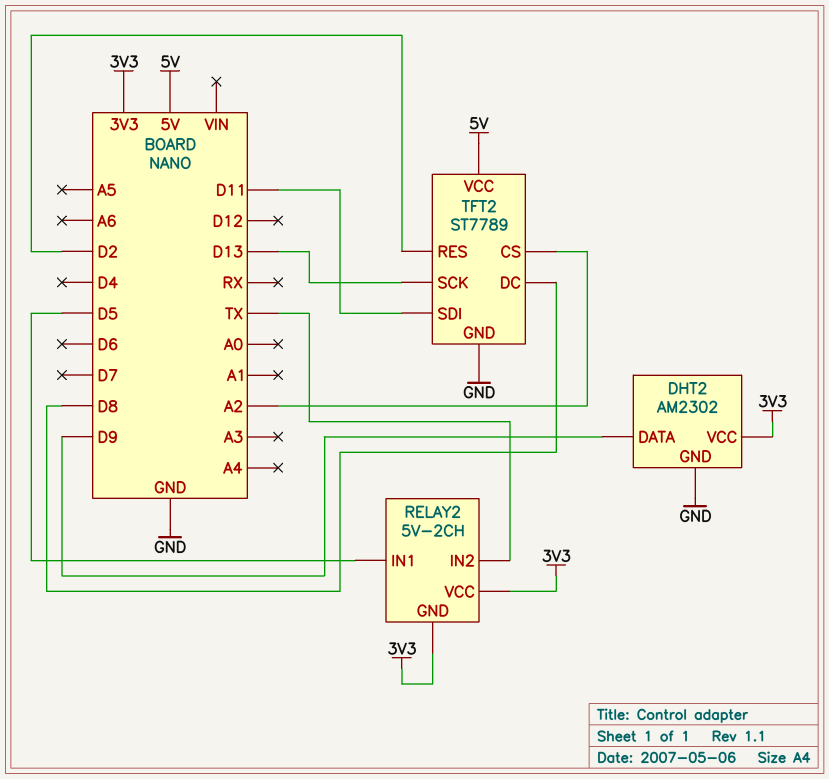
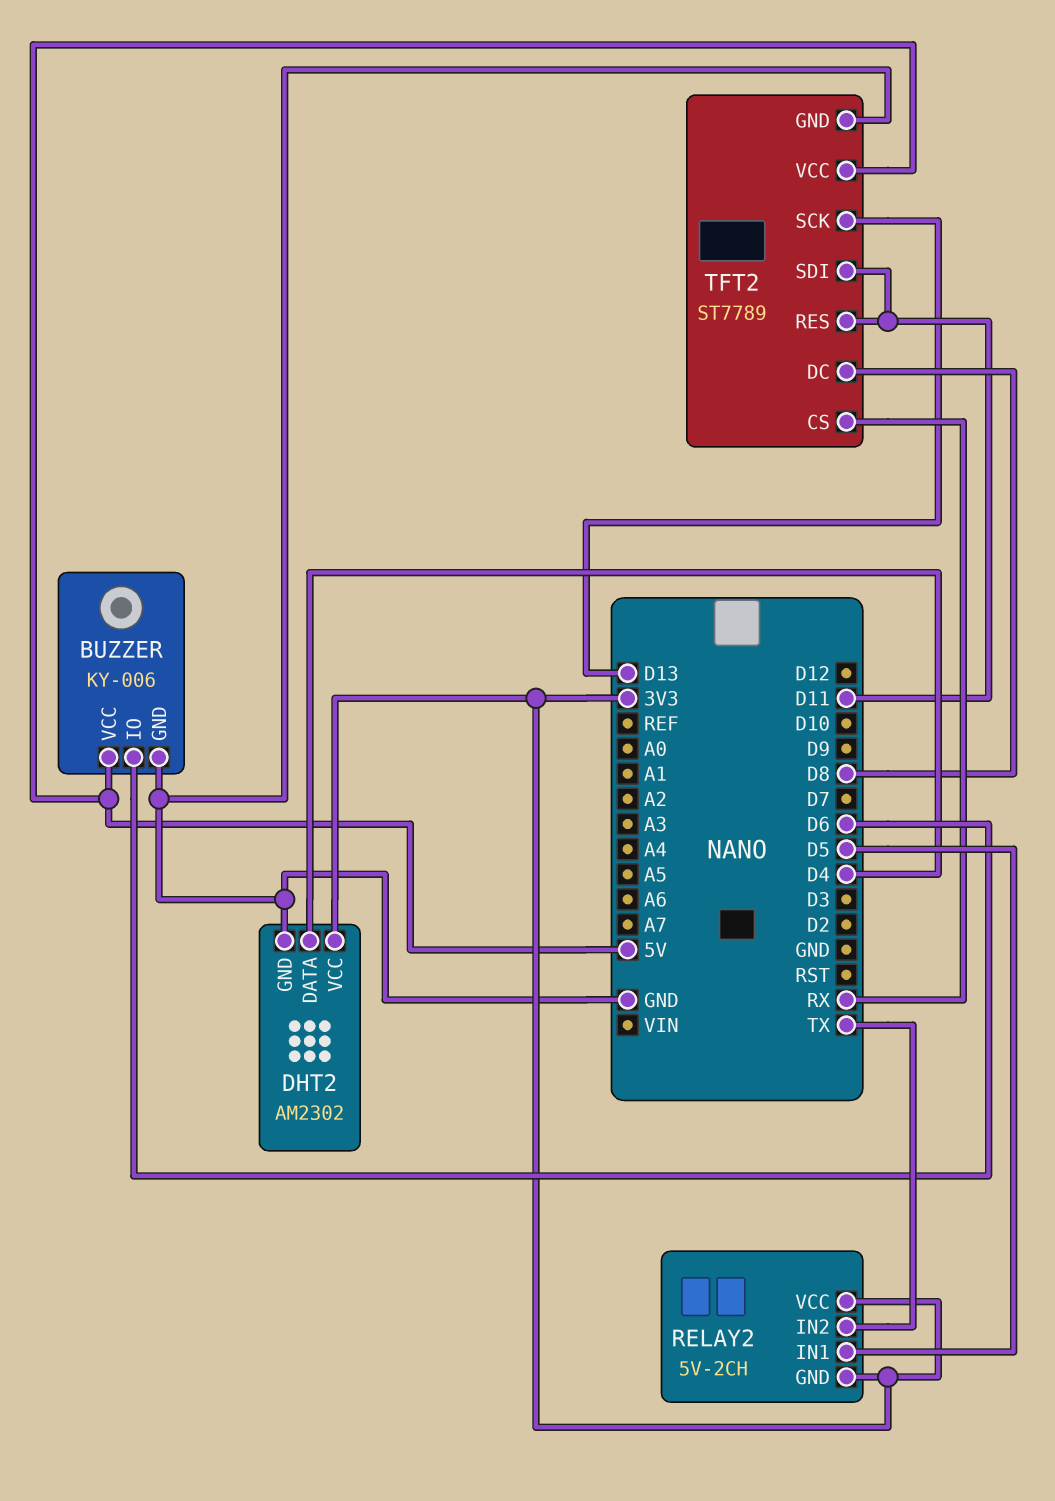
BUZZER: none -> KY-006
BUZZER pin GND: none -> GND
BUZZER pin IO: none -> D6
BUZZER pin VCC: none -> 5V
DHT2 pin DATA: D9 -> D4
TFT2 pin CS: A2 -> RX
TFT2 pin RES: D2 -> D11

